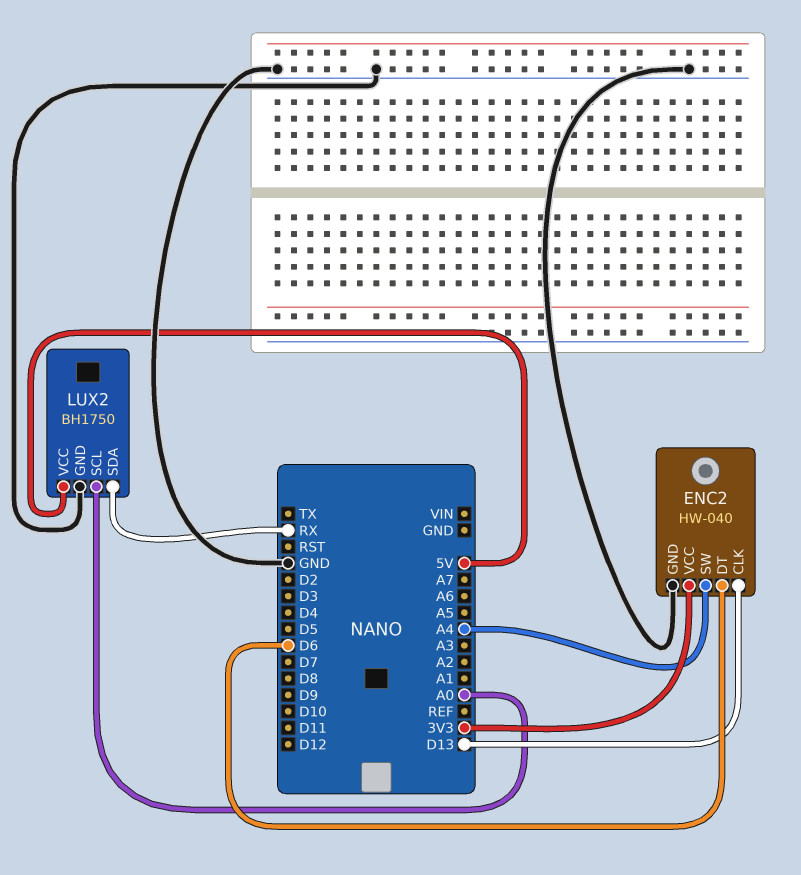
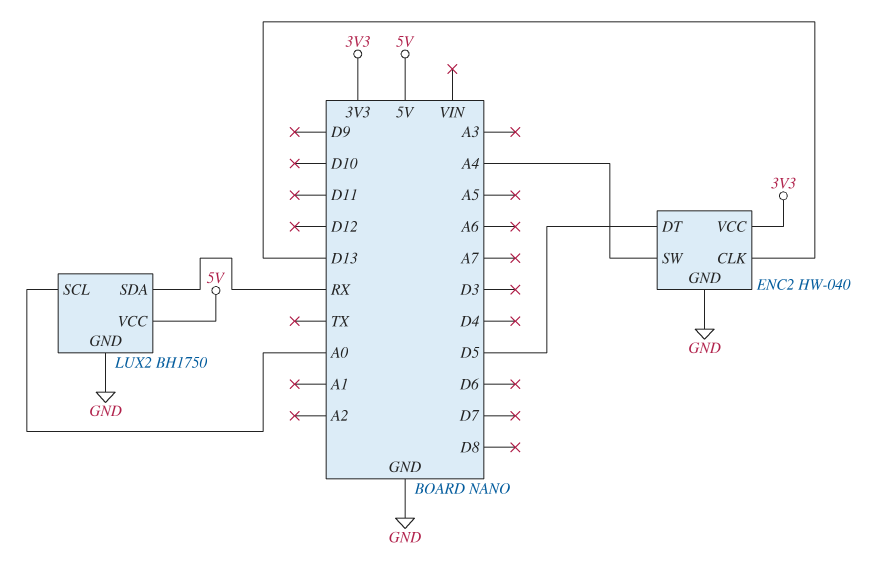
ENC2 pin DT: D6 -> D5

